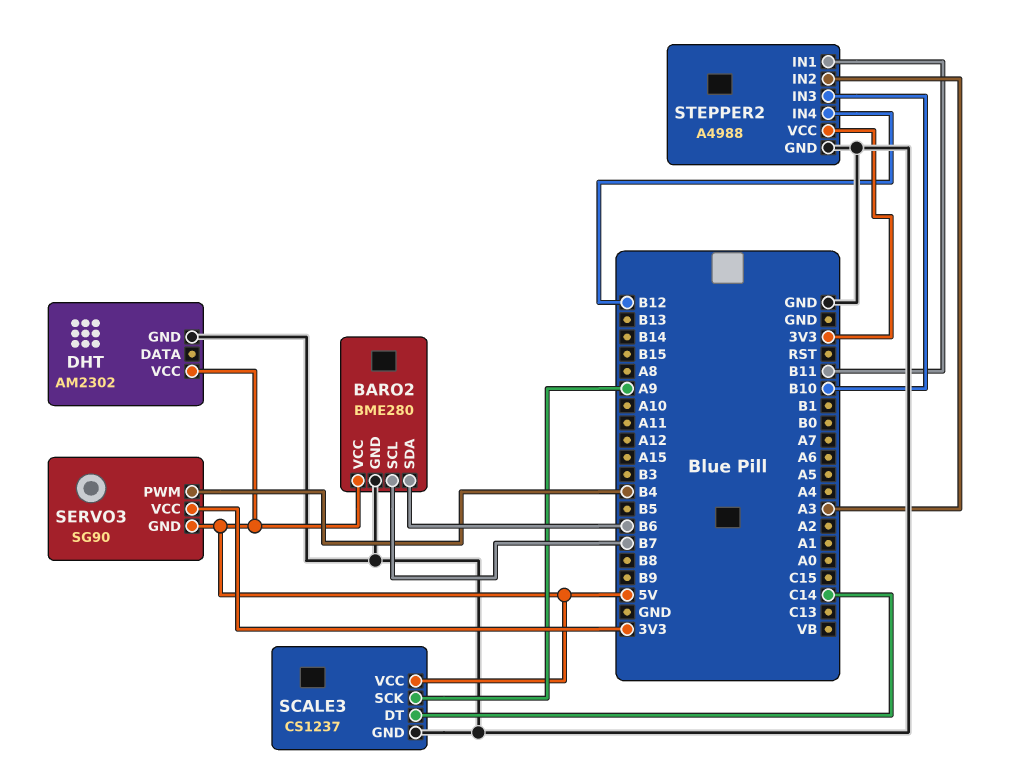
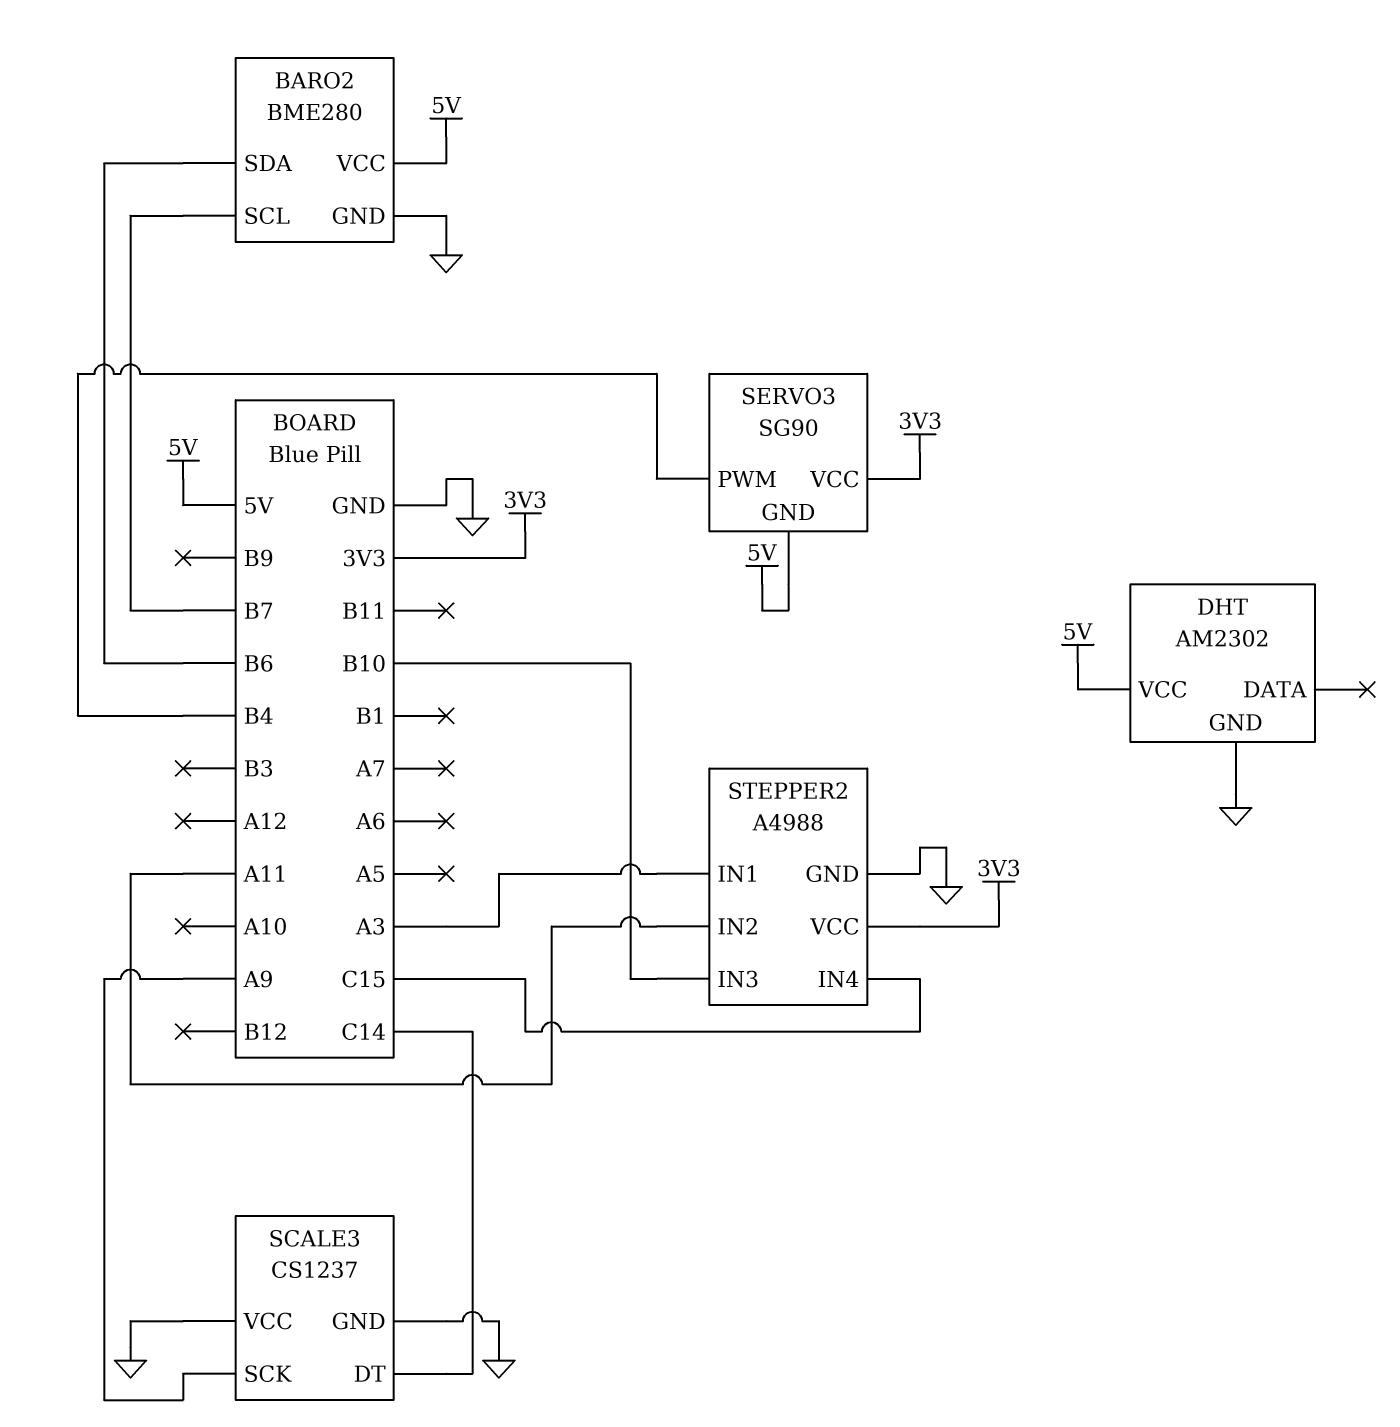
SCALE3 pin VCC: 5V -> GND
STEPPER2 pin IN1: B11 -> A3
STEPPER2 pin IN2: A3 -> A11
STEPPER2 pin IN4: B12 -> C15

